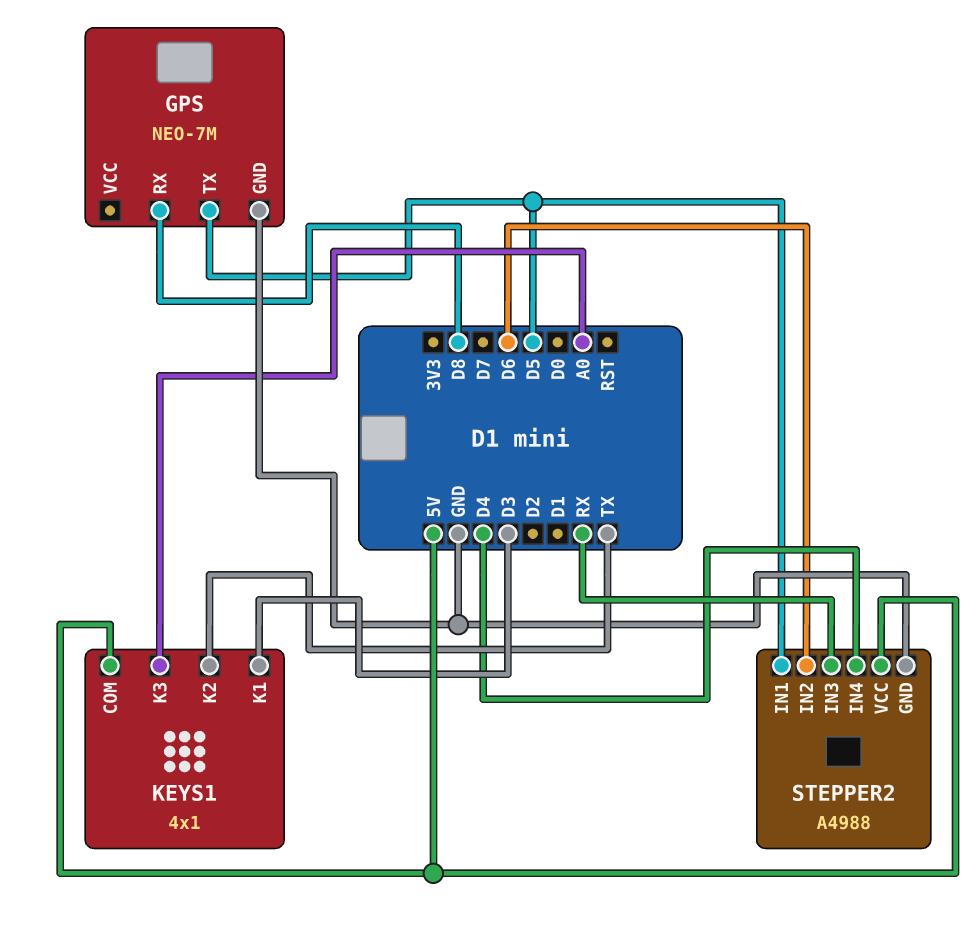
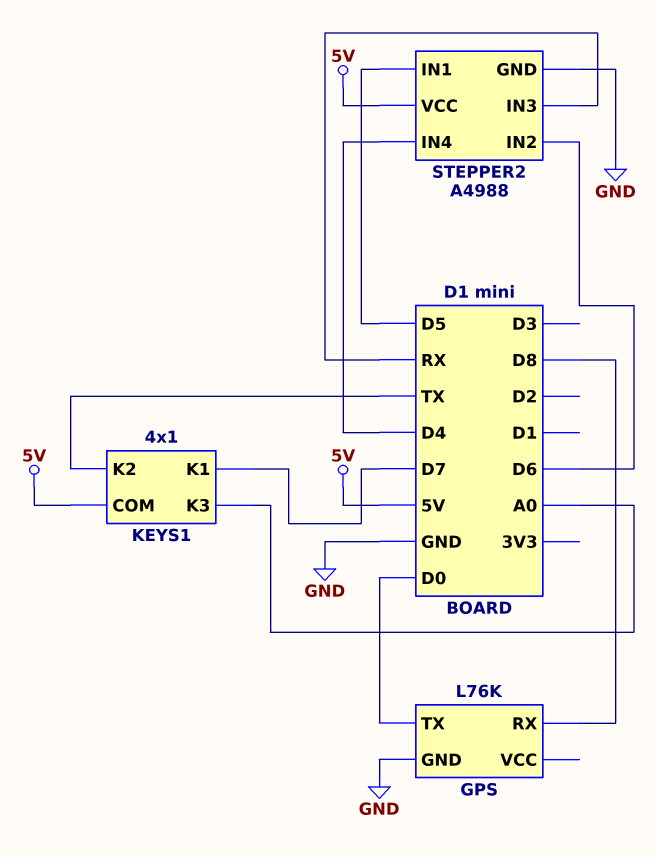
GPS: NEO-7M -> L76K
GPS pin TX: D5 -> D0
KEYS1 pin K1: D3 -> D7

